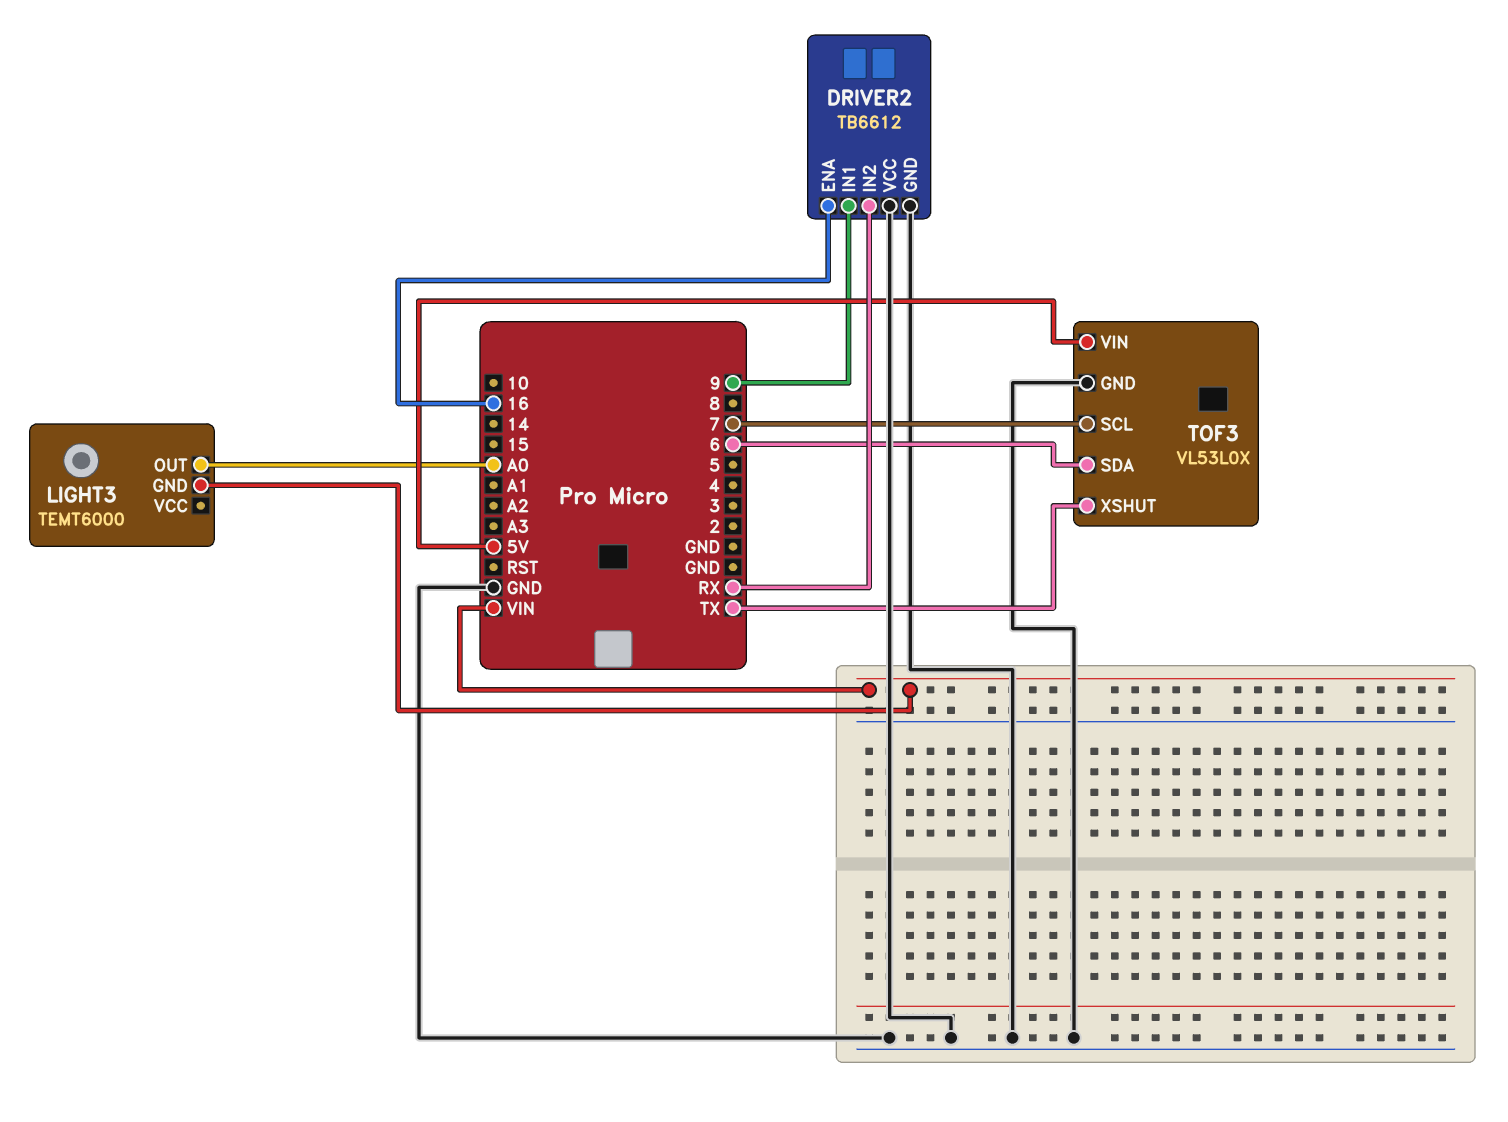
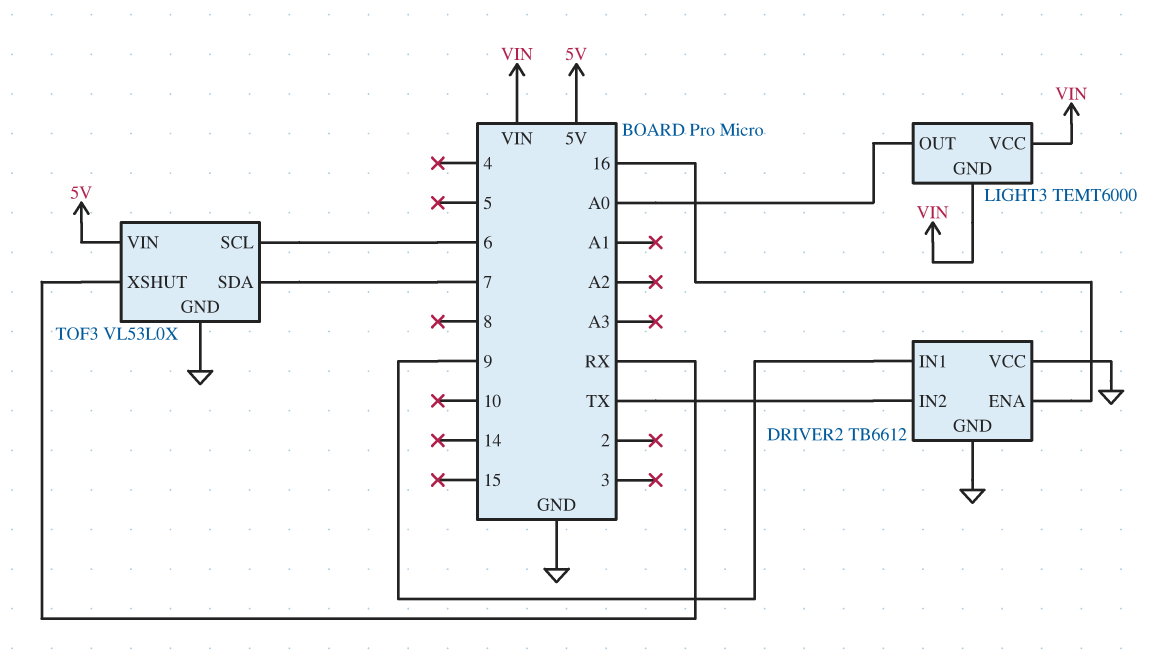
DRIVER2 pin IN2: RX -> TX
LIGHT3 pin VCC: none -> VIN
TOF3 pin SCL: 7 -> 6
TOF3 pin SDA: 6 -> 7
TOF3 pin XSHUT: TX -> RX

